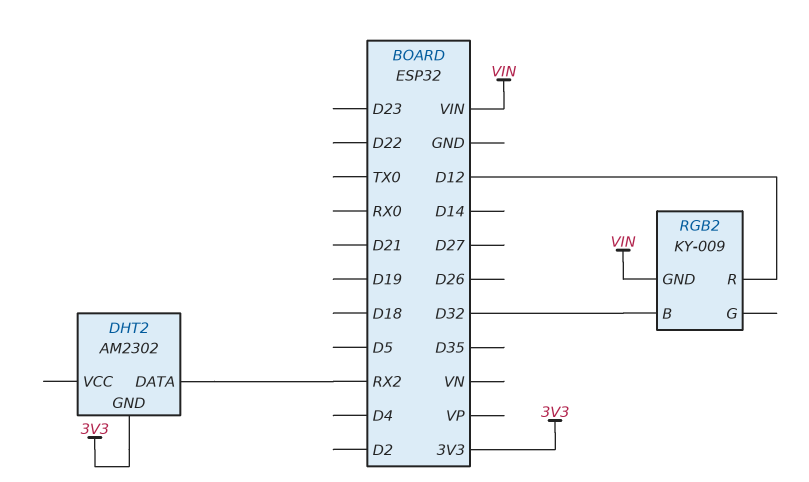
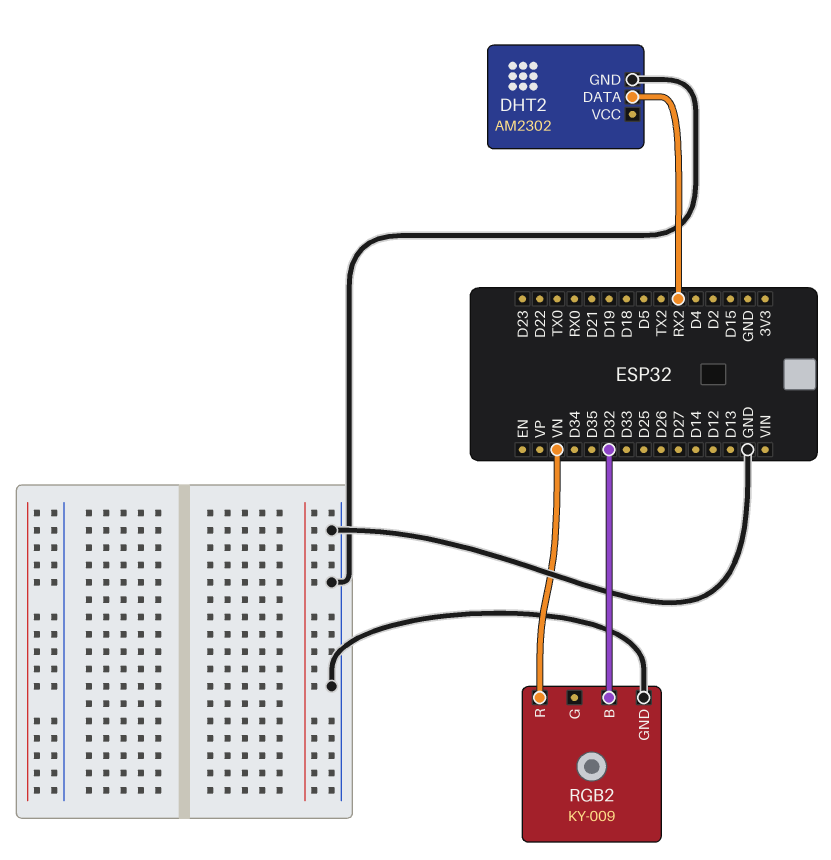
DHT2 pin GND: 3V3 -> GND
RGB2 pin GND: VIN -> GND
RGB2 pin R: D12 -> VN

